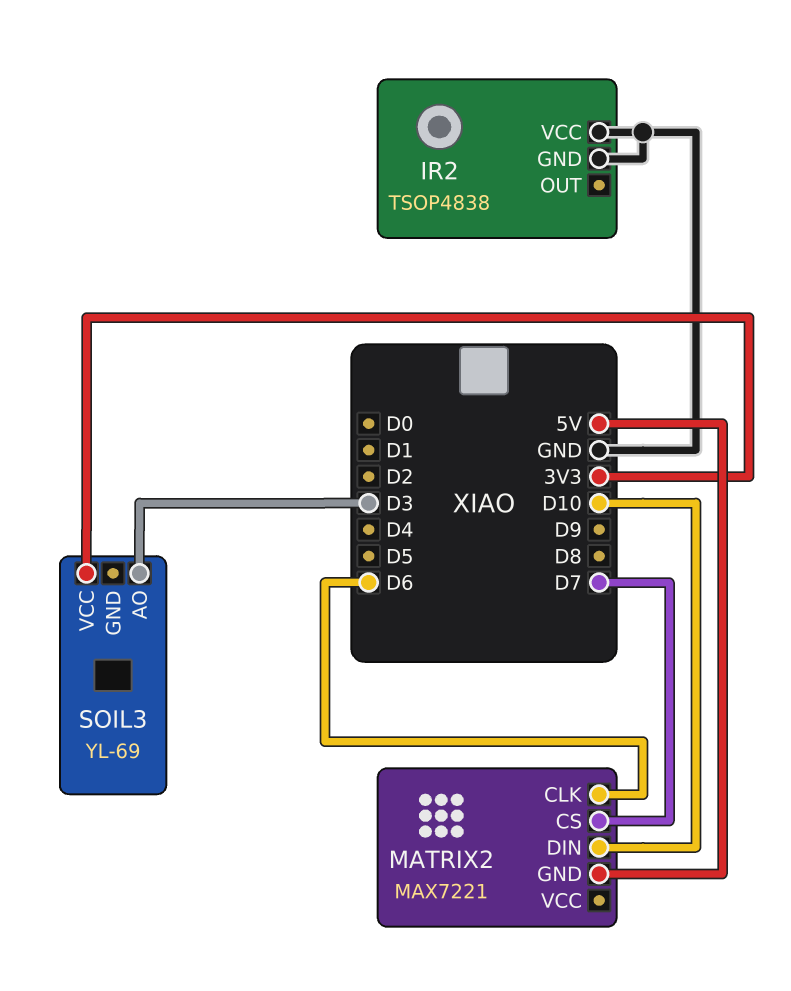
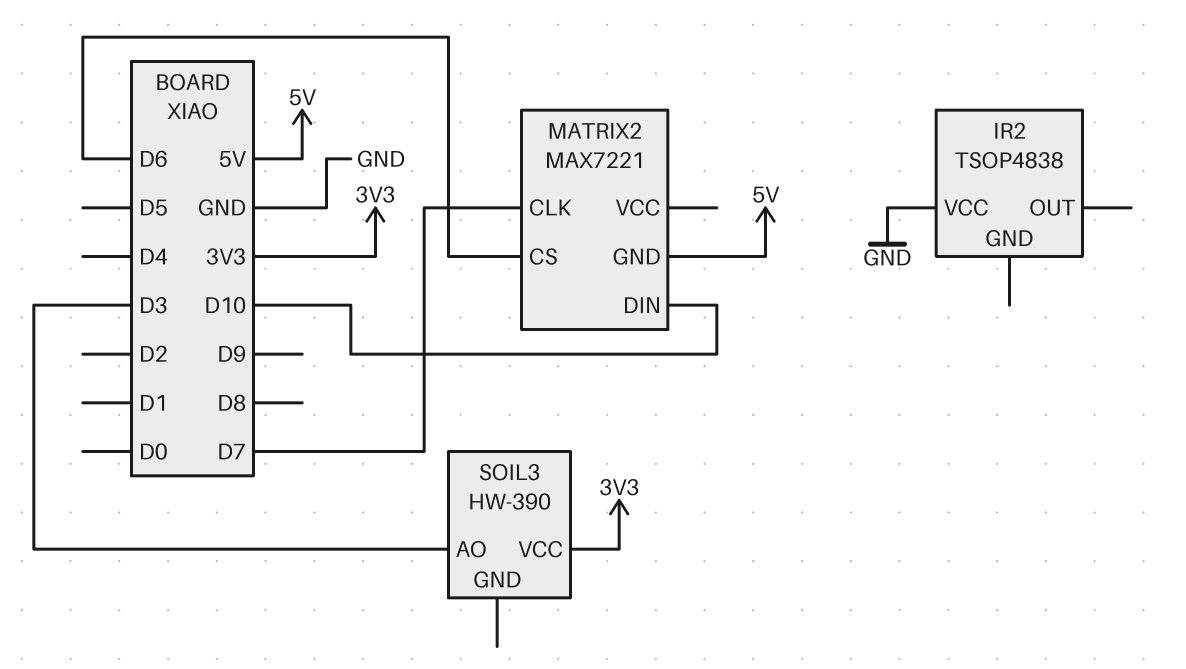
IR2 pin GND: GND -> none
MATRIX2 pin CLK: D6 -> D7
MATRIX2 pin CS: D7 -> D6
SOIL3: YL-69 -> HW-390

